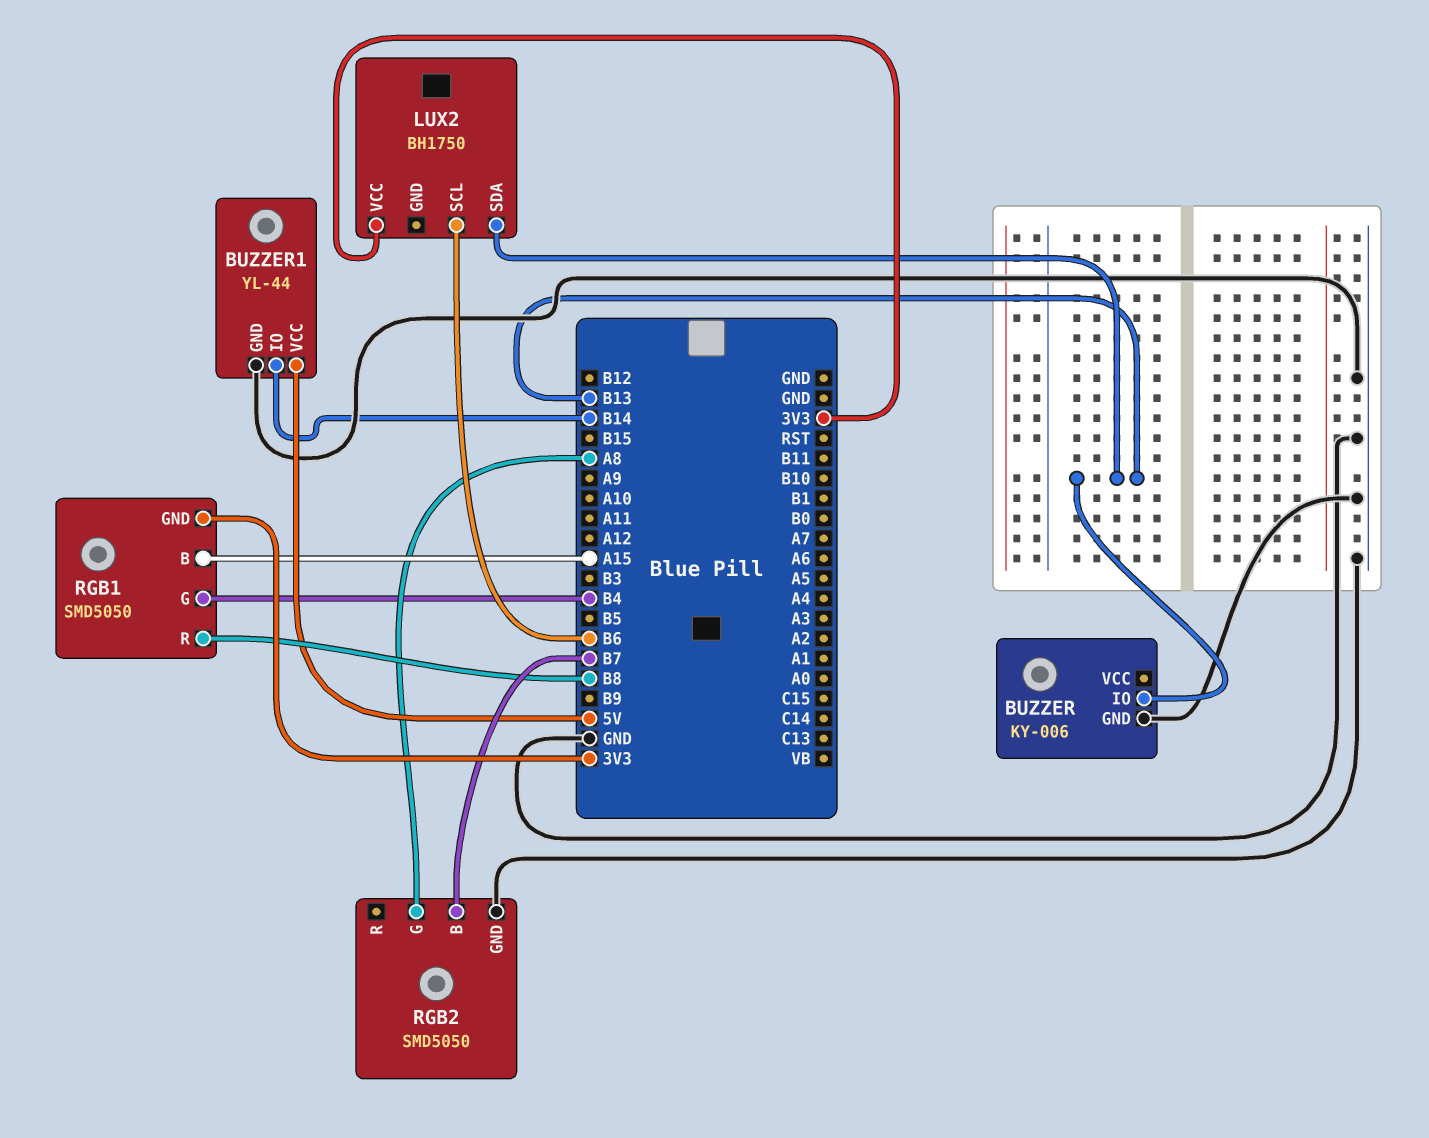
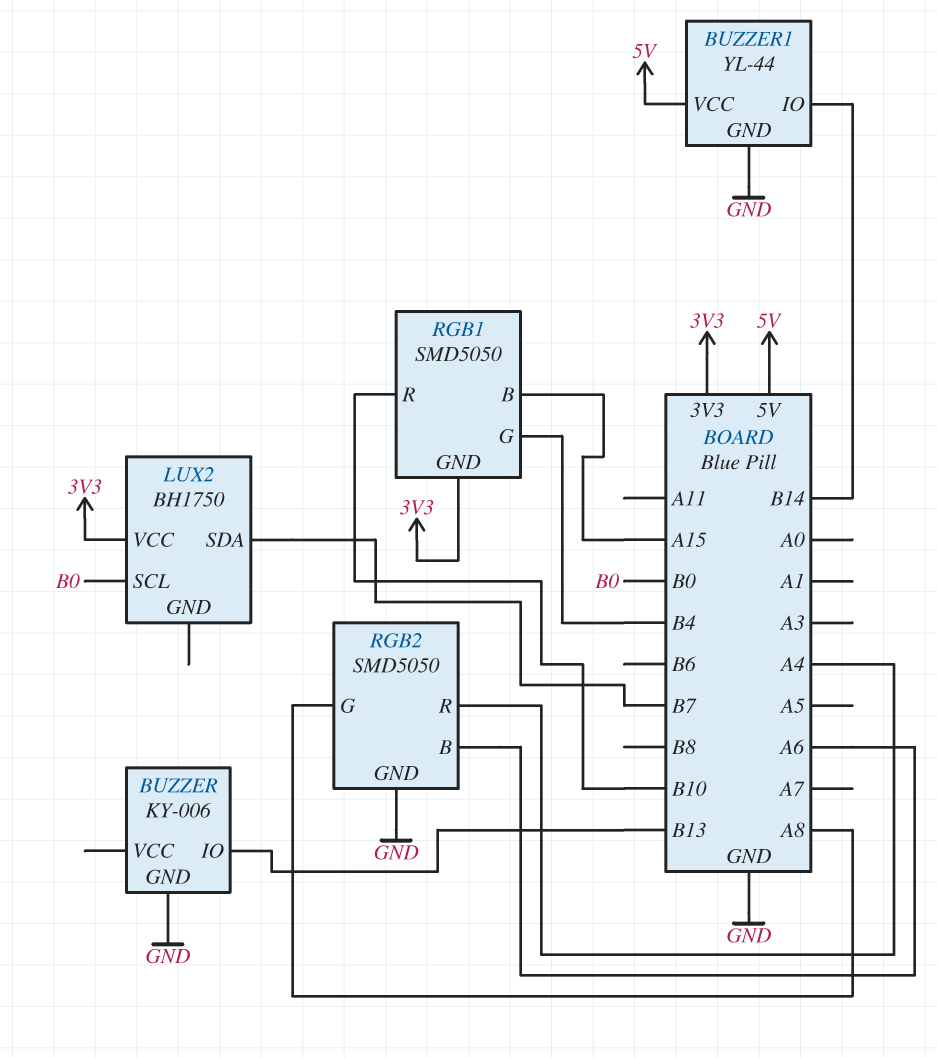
LUX2 pin SCL: B6 -> B0
LUX2 pin SDA: B13 -> B7
RGB1 pin R: B8 -> B10
RGB2 pin B: B7 -> A6
RGB2 pin R: none -> A4

